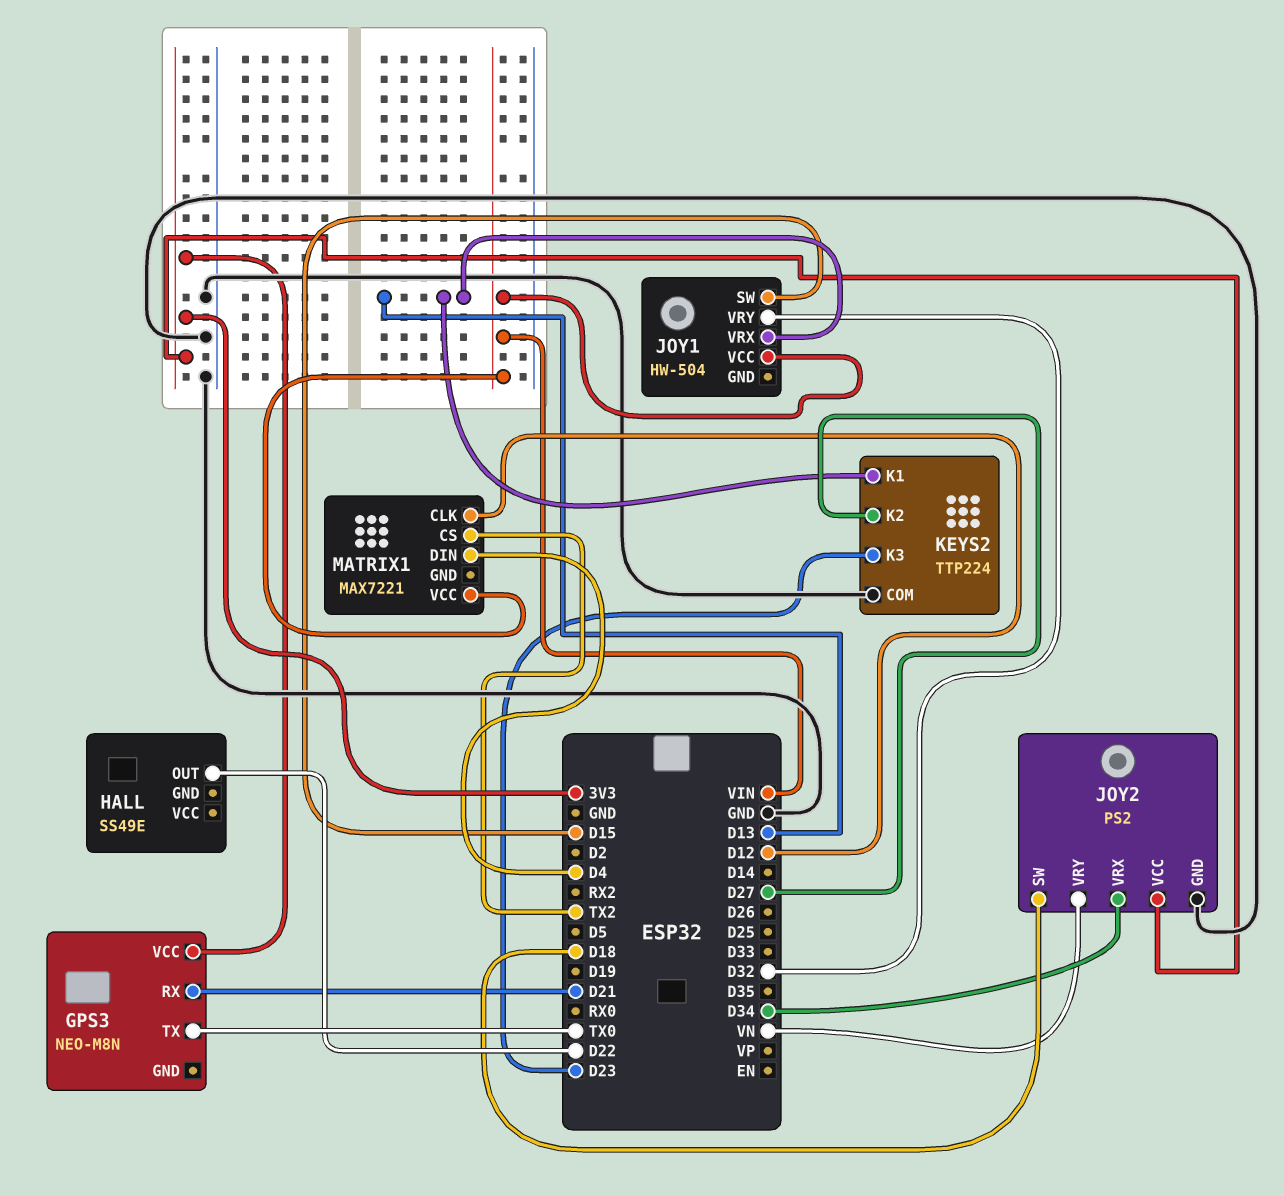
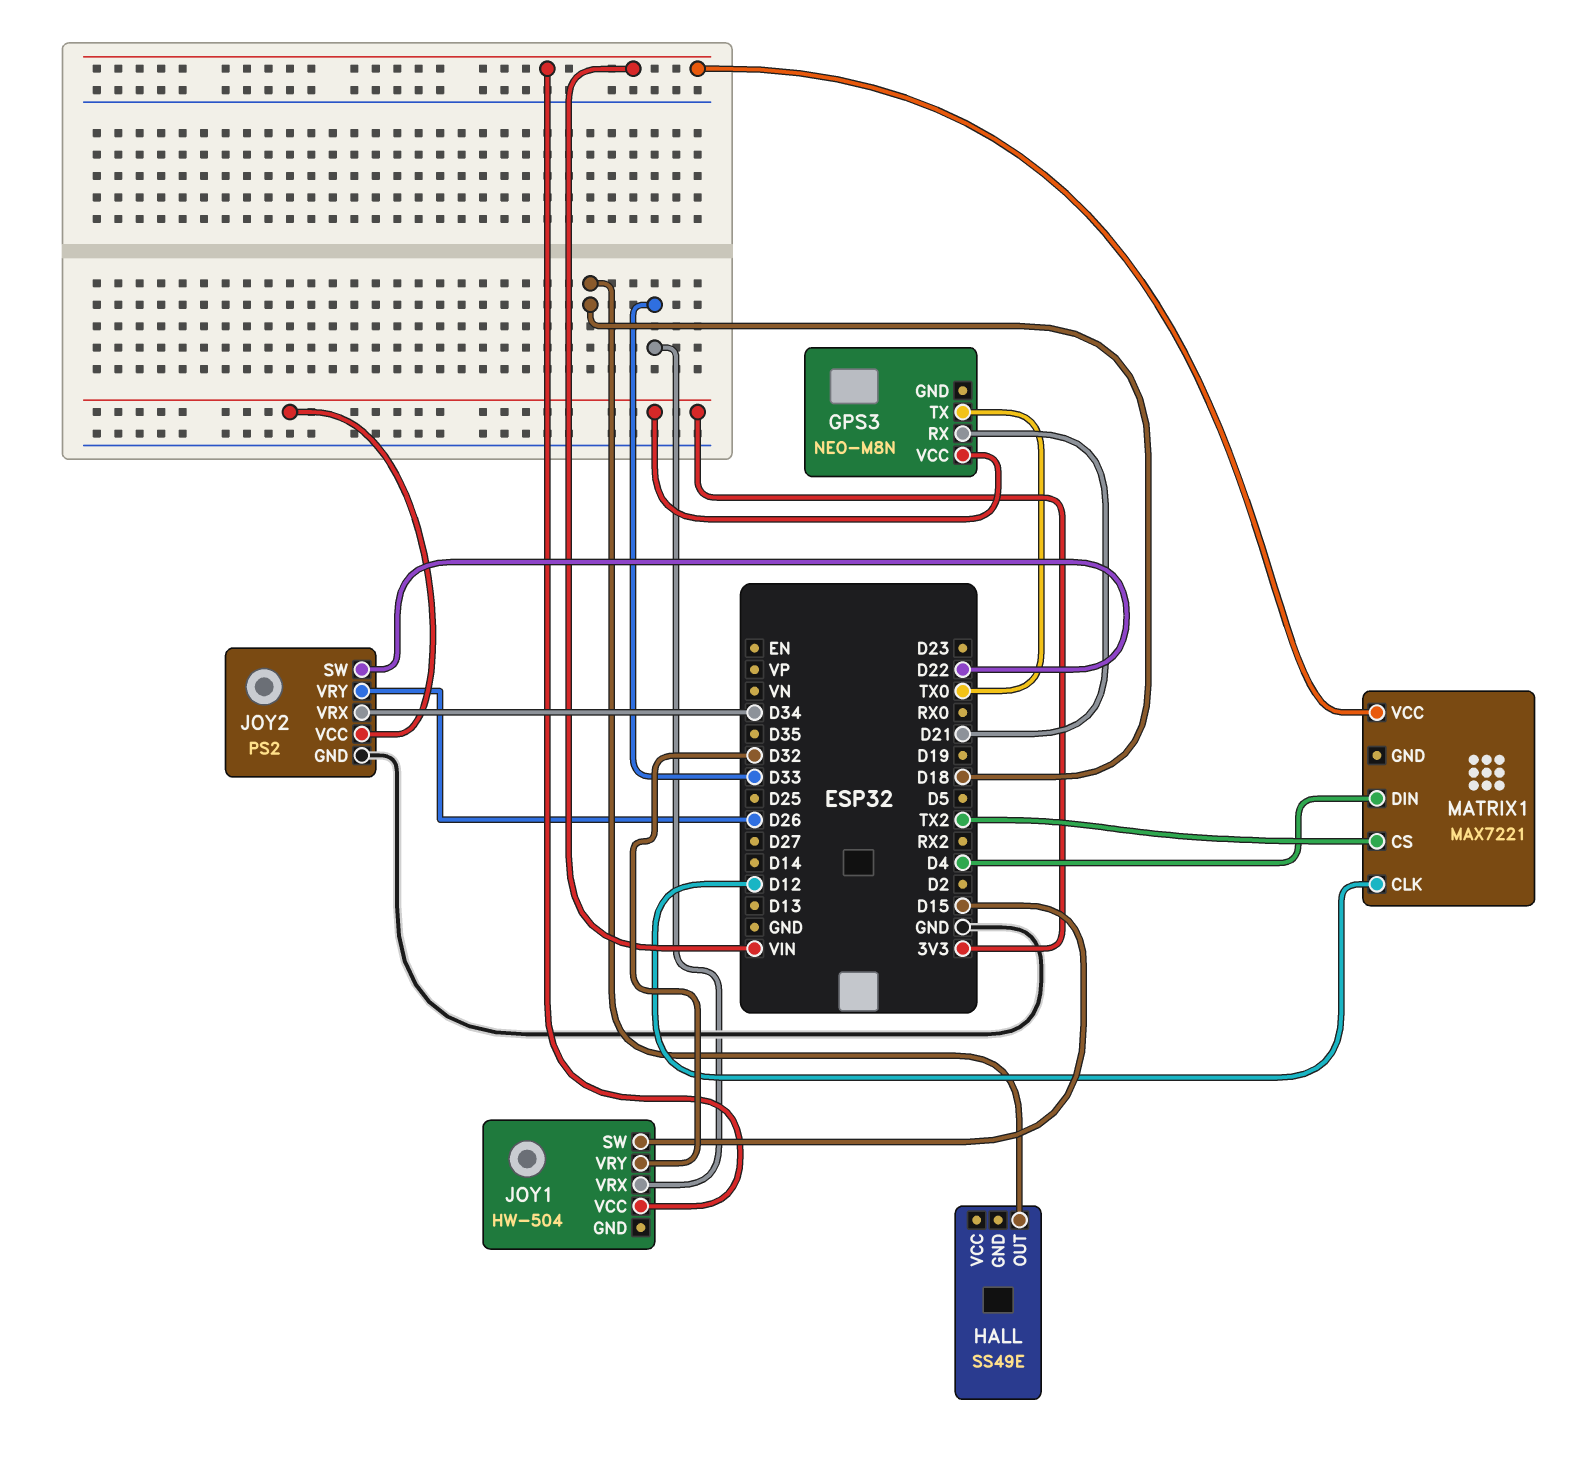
HALL pin OUT: D22 -> D18
JOY1 pin VRX: D13 -> D33
JOY2 pin SW: D18 -> D22
JOY2 pin VRY: VN -> D26
KEYS2: TTP224 -> none
KEYS2 pin COM: GND -> none
KEYS2 pin K1: D13 -> none
KEYS2 pin K2: D27 -> none
KEYS2 pin K3: D23 -> none

